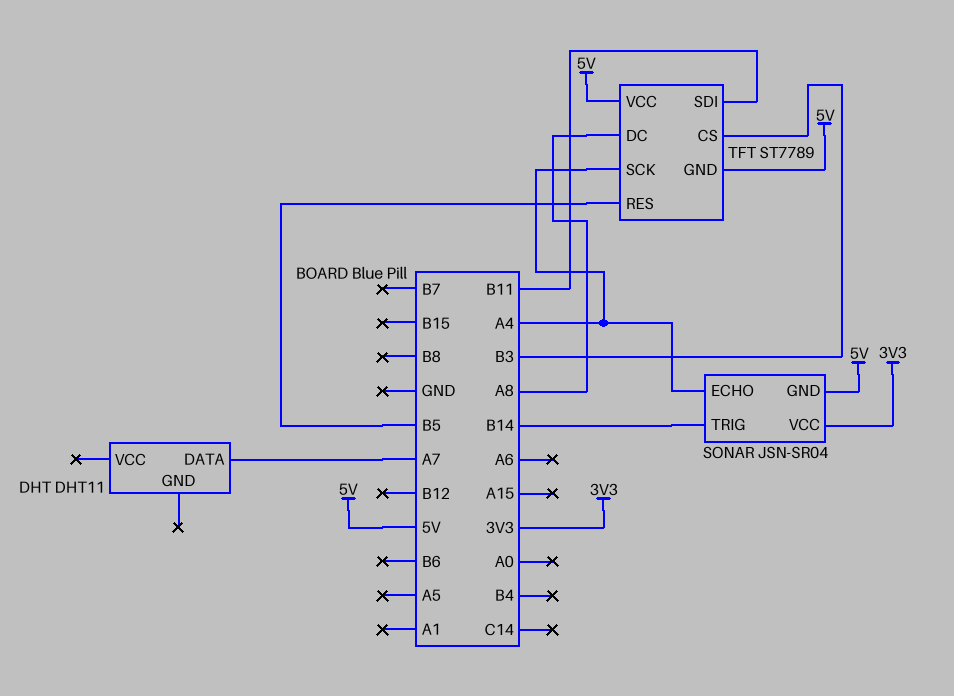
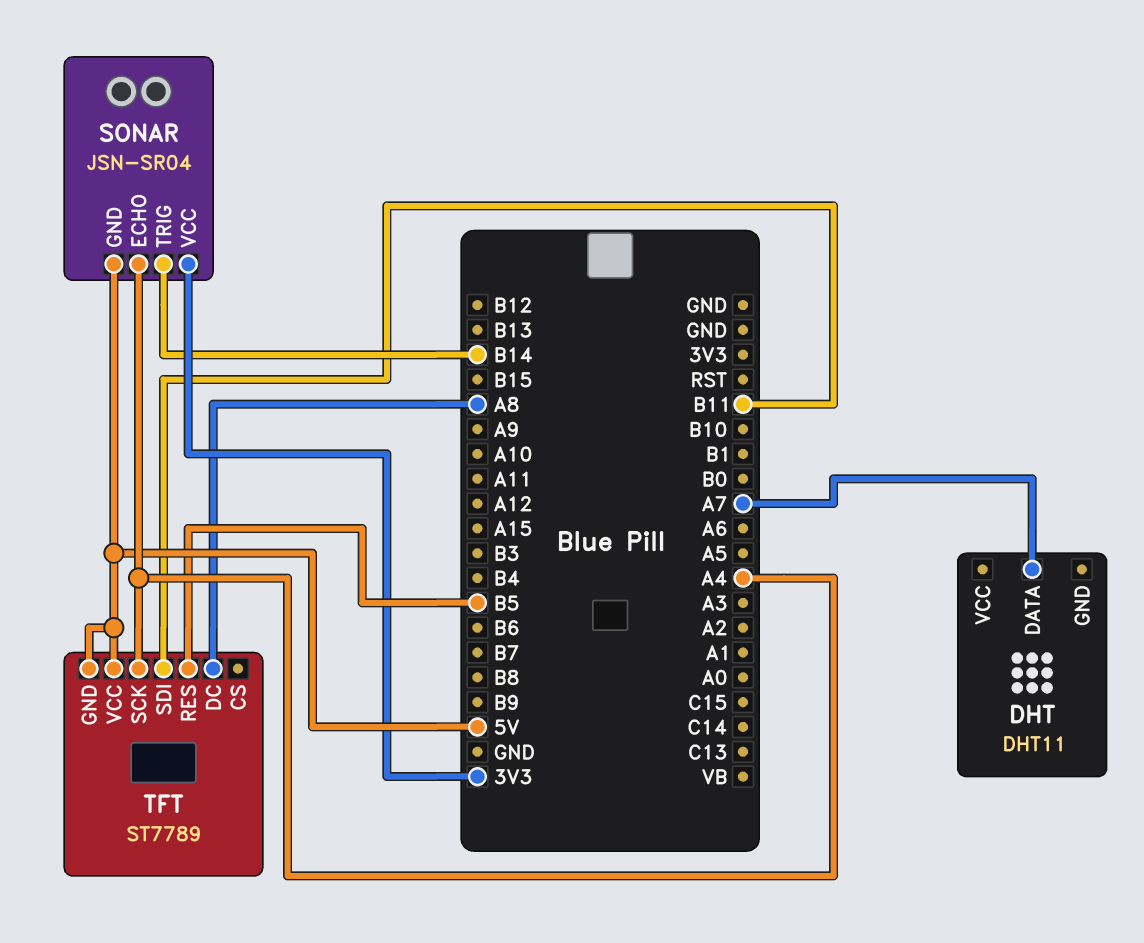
TFT pin CS: B3 -> none

